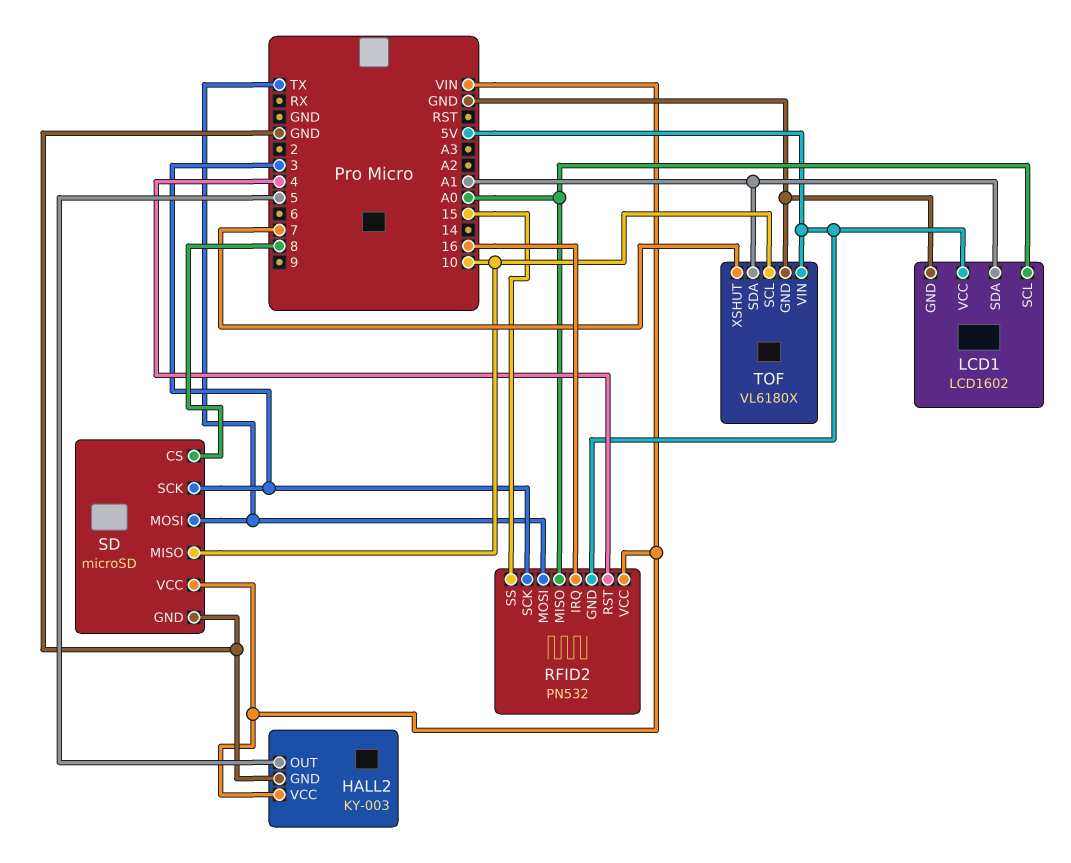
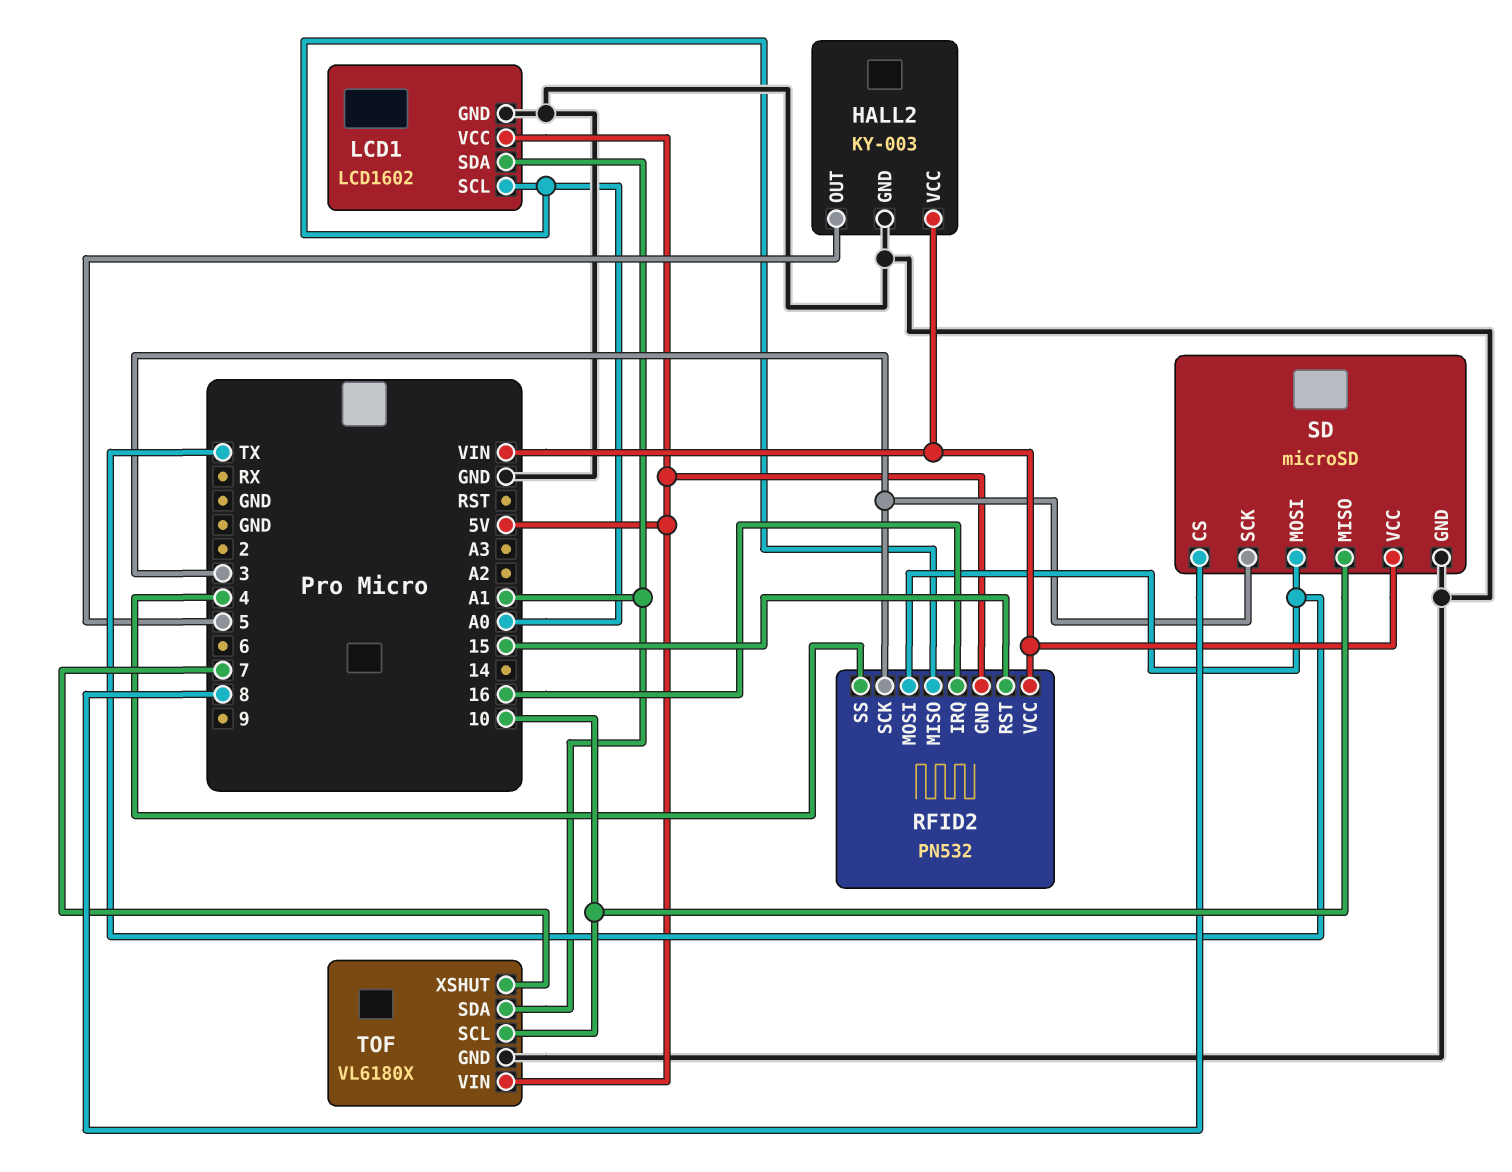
RFID2 pin RST: 4 -> 15
RFID2 pin SS: 15 -> 4

